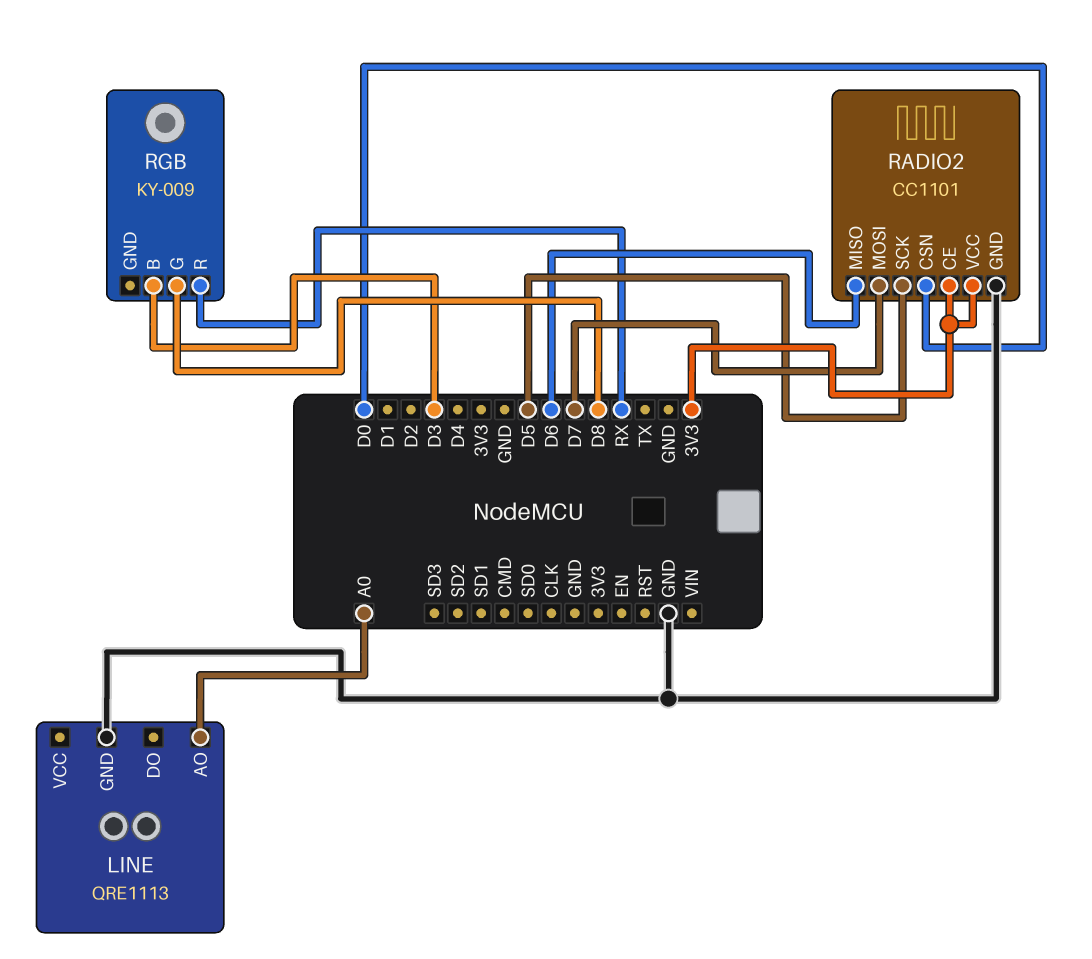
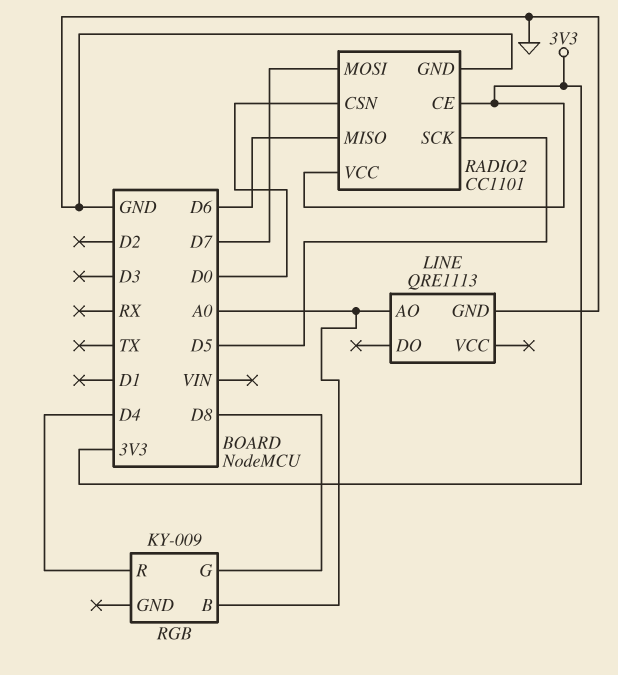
RGB pin B: D3 -> A0
RGB pin R: RX -> D4

